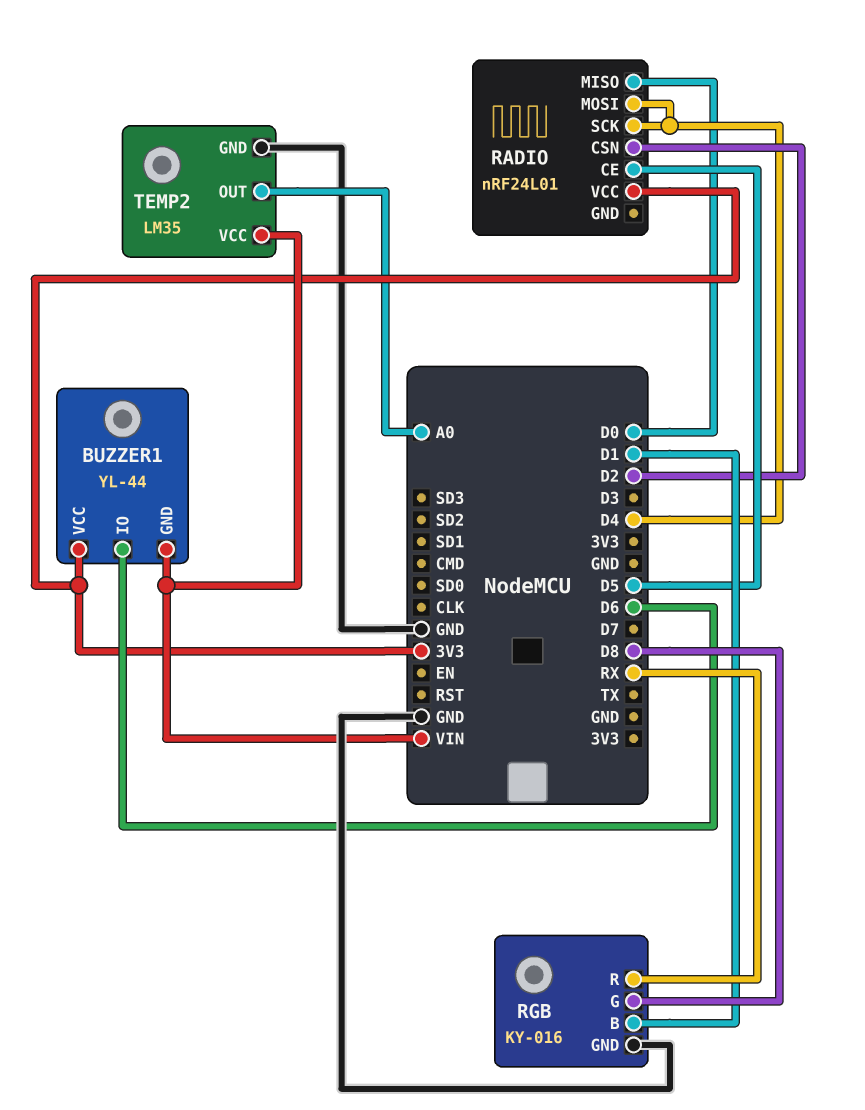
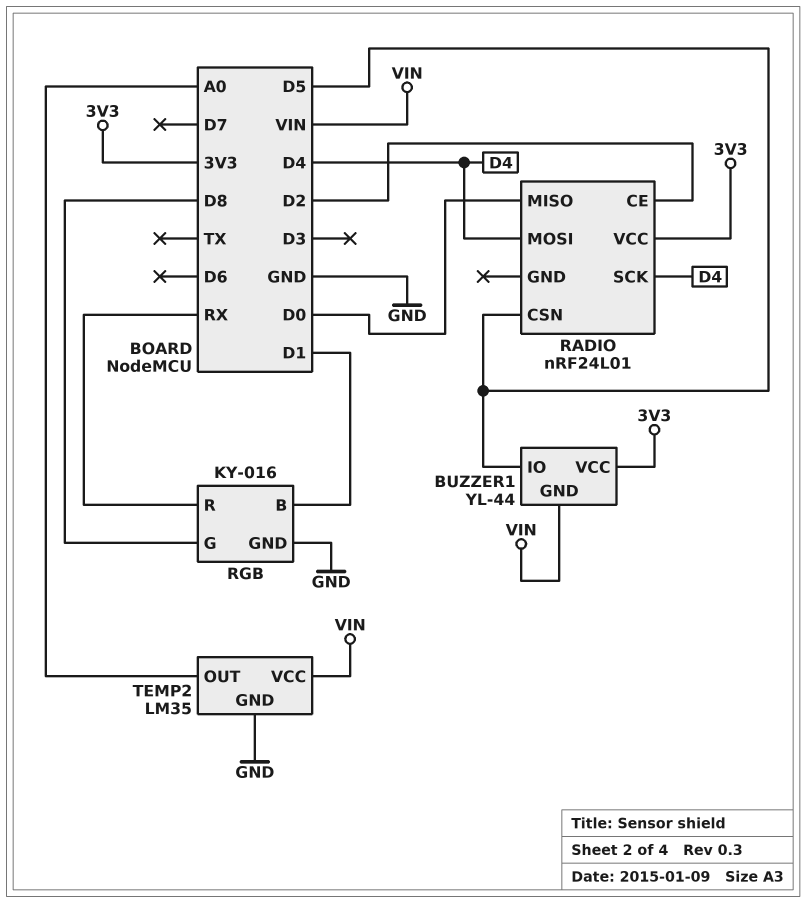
BUZZER1 pin IO: D6 -> D5
RADIO pin CE: D5 -> D2
RADIO pin CSN: D2 -> D5

